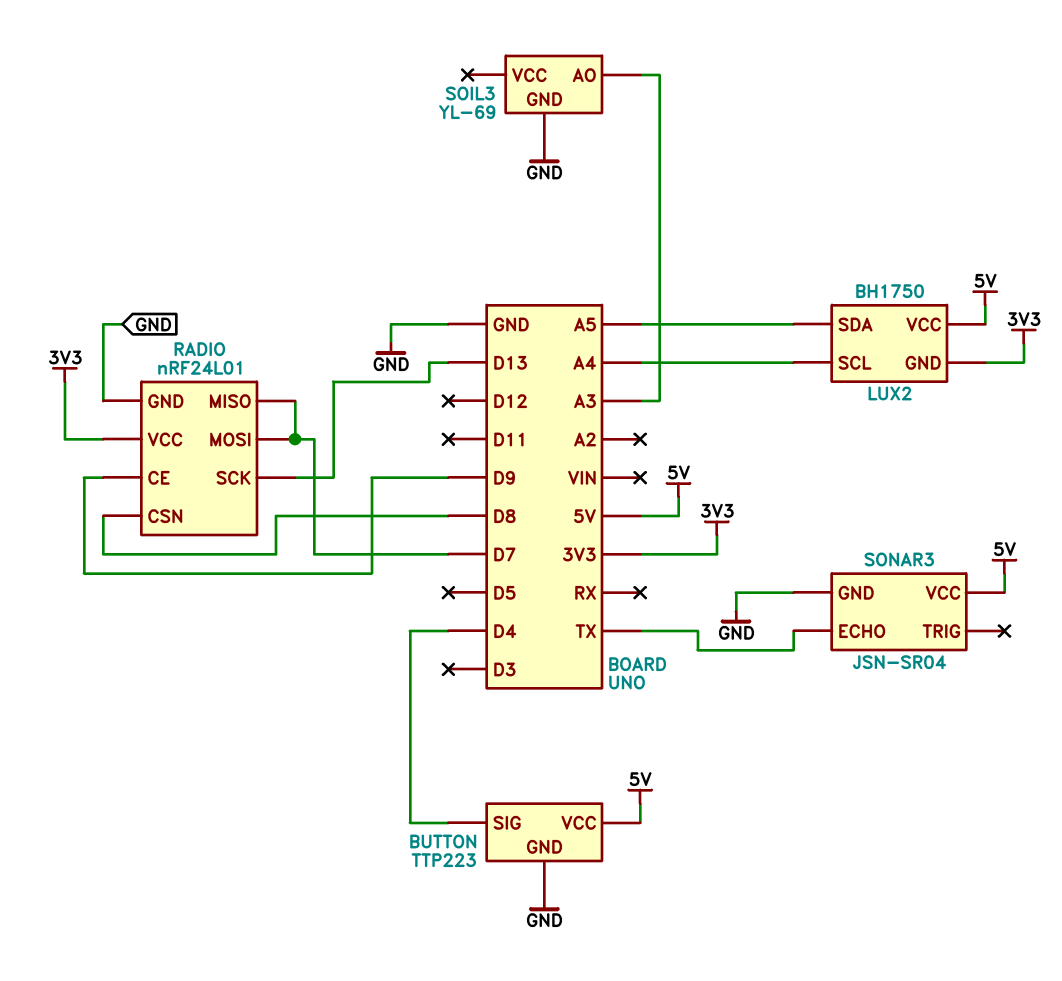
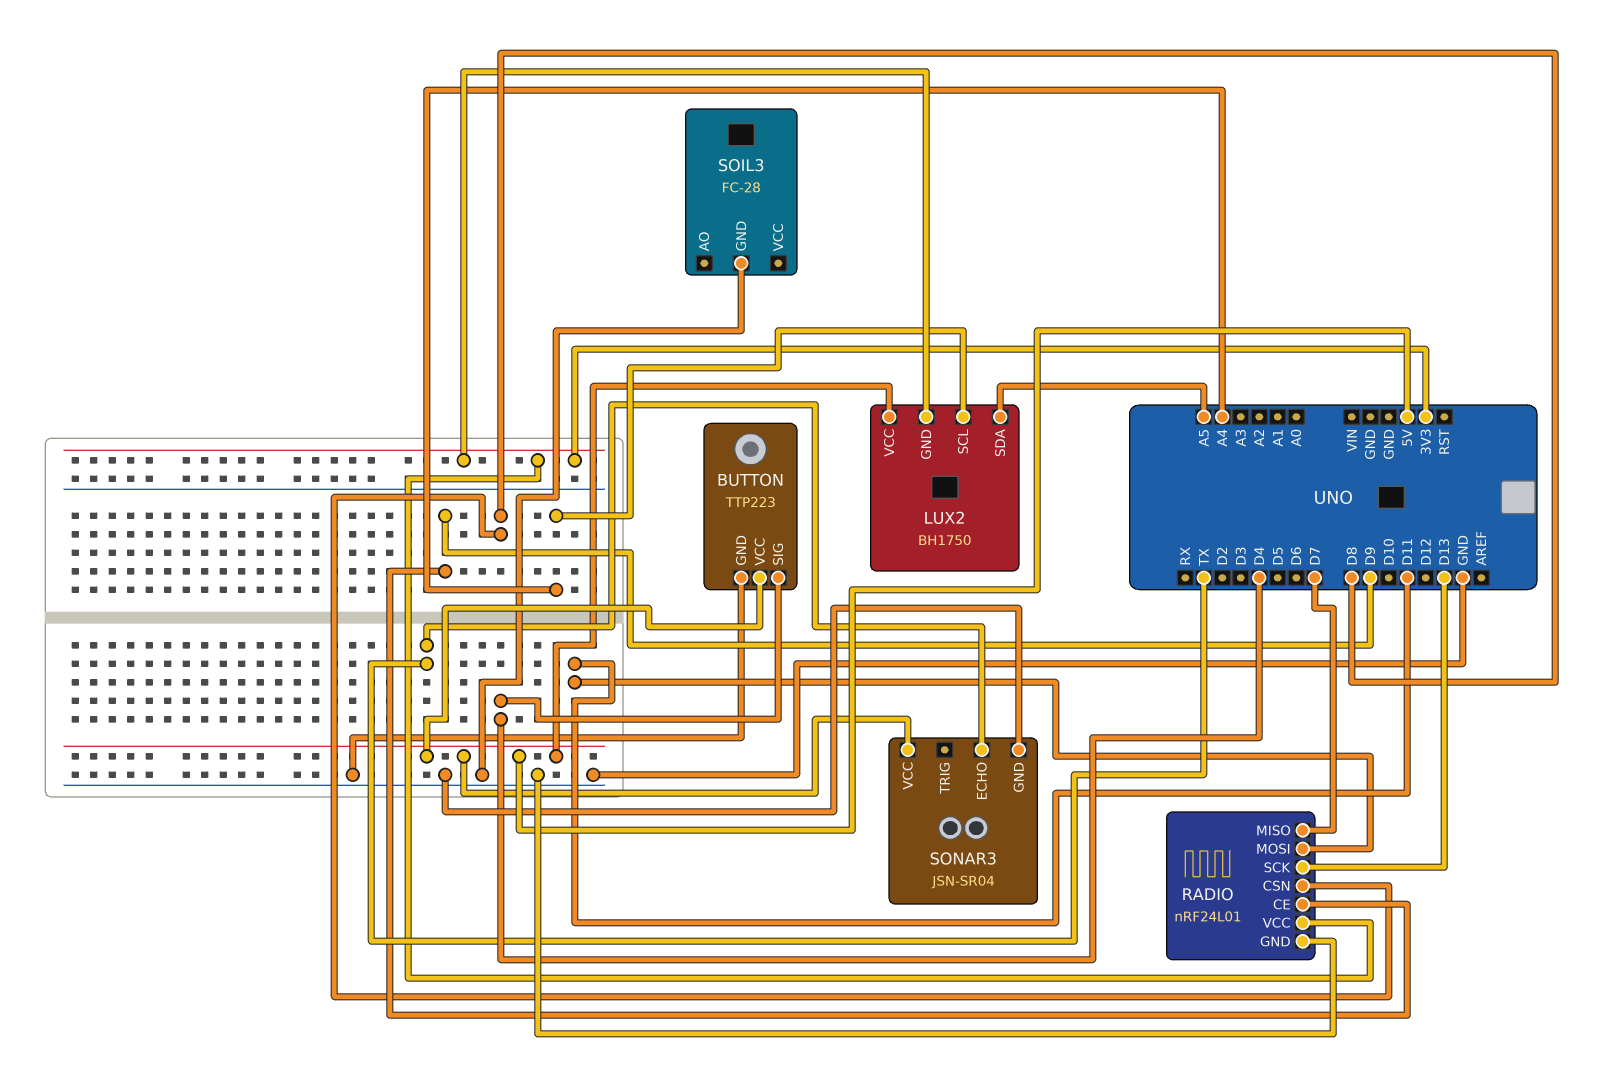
RADIO pin MOSI: D7 -> D11
SOIL3: YL-69 -> FC-28
SOIL3 pin AO: A3 -> none

